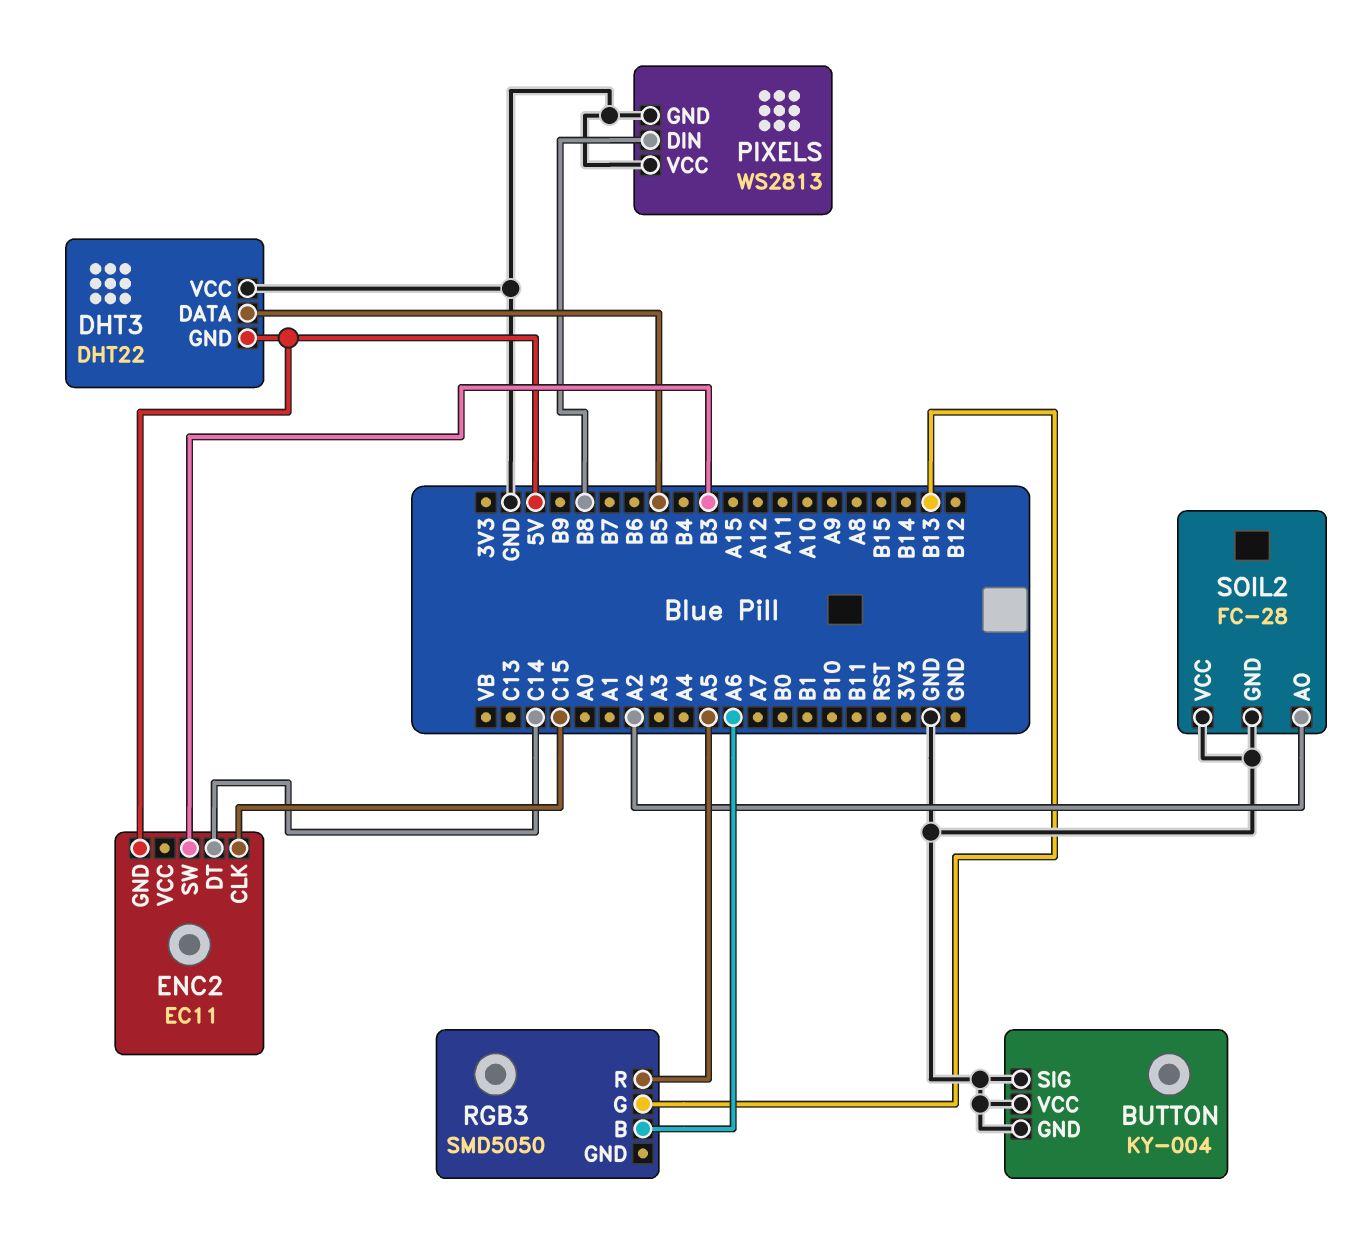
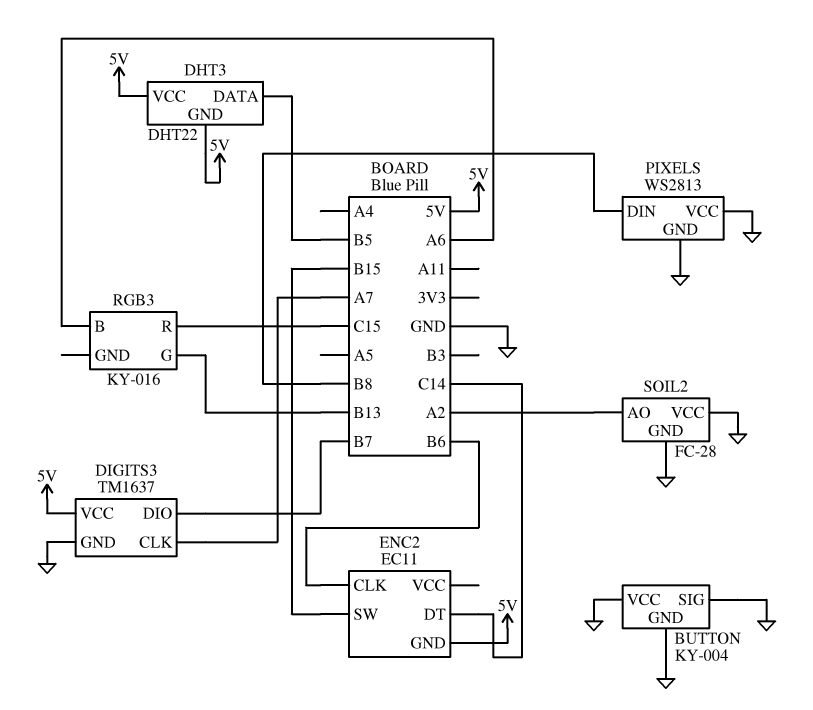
DHT3 pin VCC: GND -> 5V
DIGITS3: none -> TM1637
DIGITS3 pin CLK: none -> A7
DIGITS3 pin DIO: none -> B7
DIGITS3 pin GND: none -> GND
DIGITS3 pin VCC: none -> 5V
ENC2 pin CLK: C15 -> B6
ENC2 pin SW: B3 -> B15
RGB3: SMD5050 -> KY-016
RGB3 pin R: A5 -> C15

